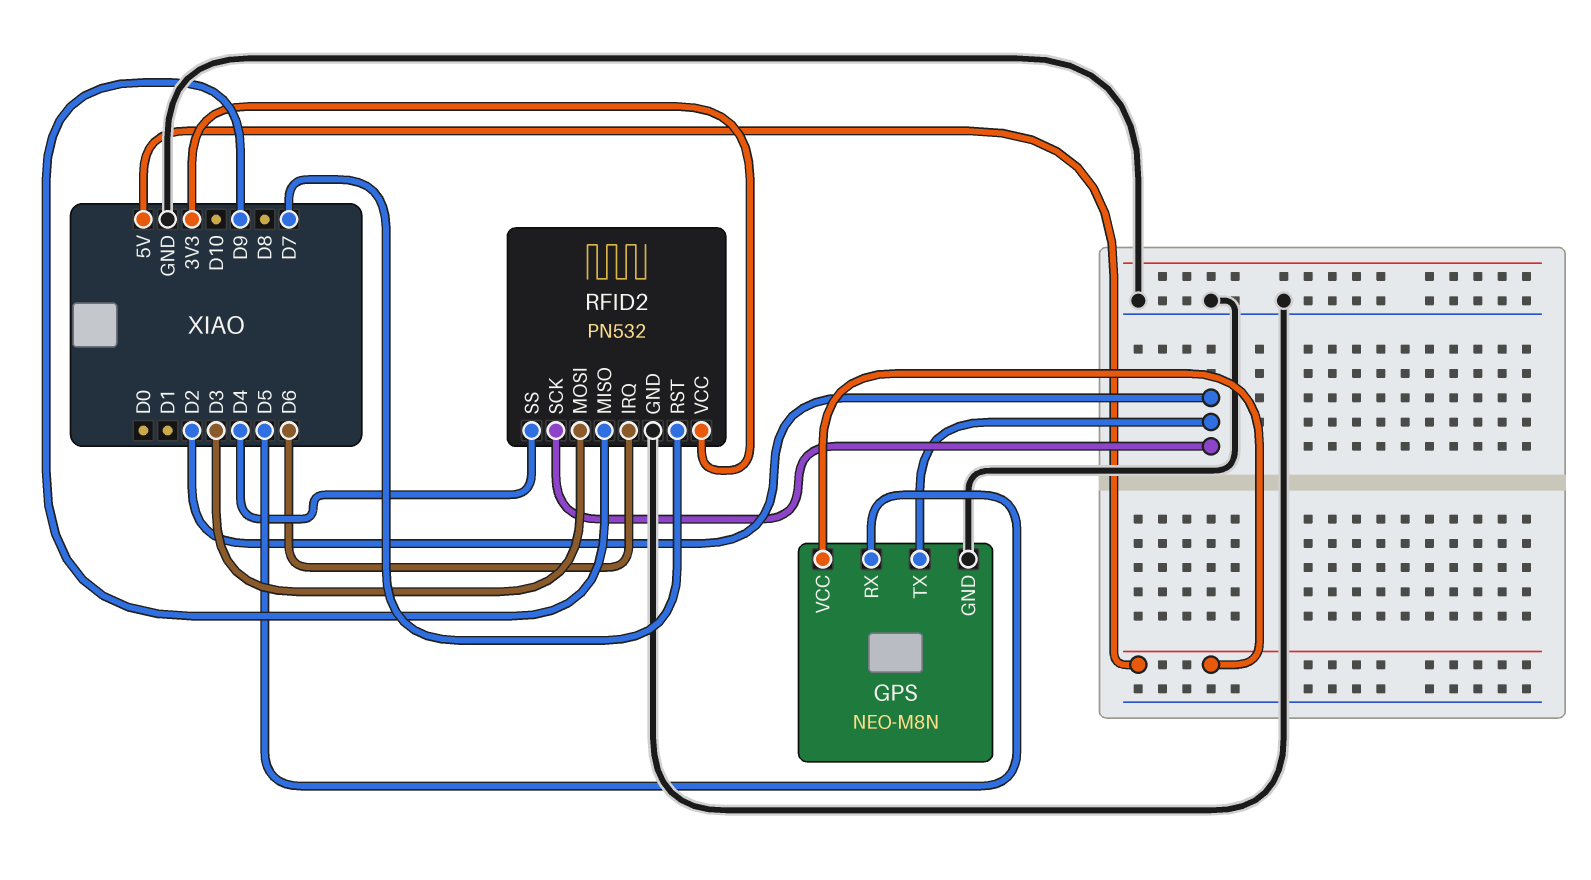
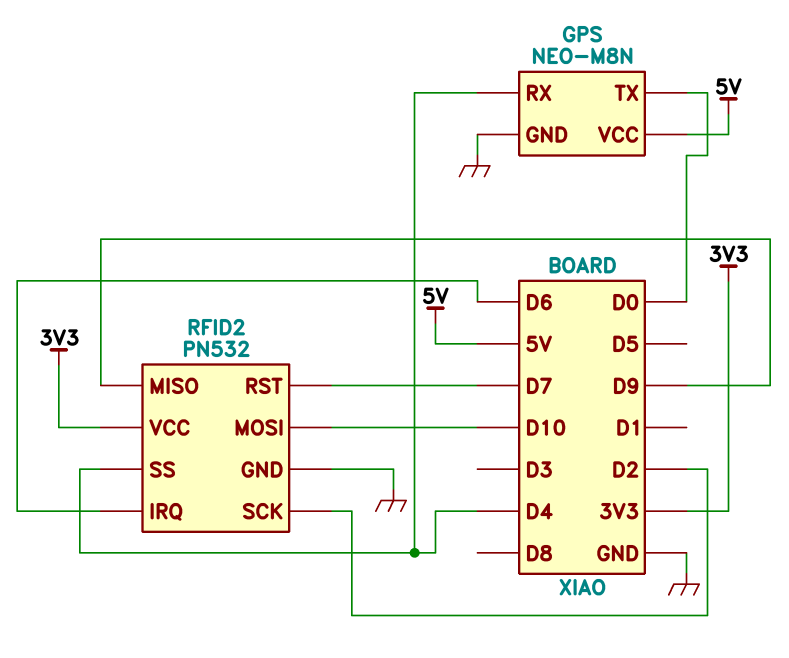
GPS pin RX: D5 -> D4
GPS pin TX: D2 -> D0
RFID2 pin MOSI: D3 -> D10

